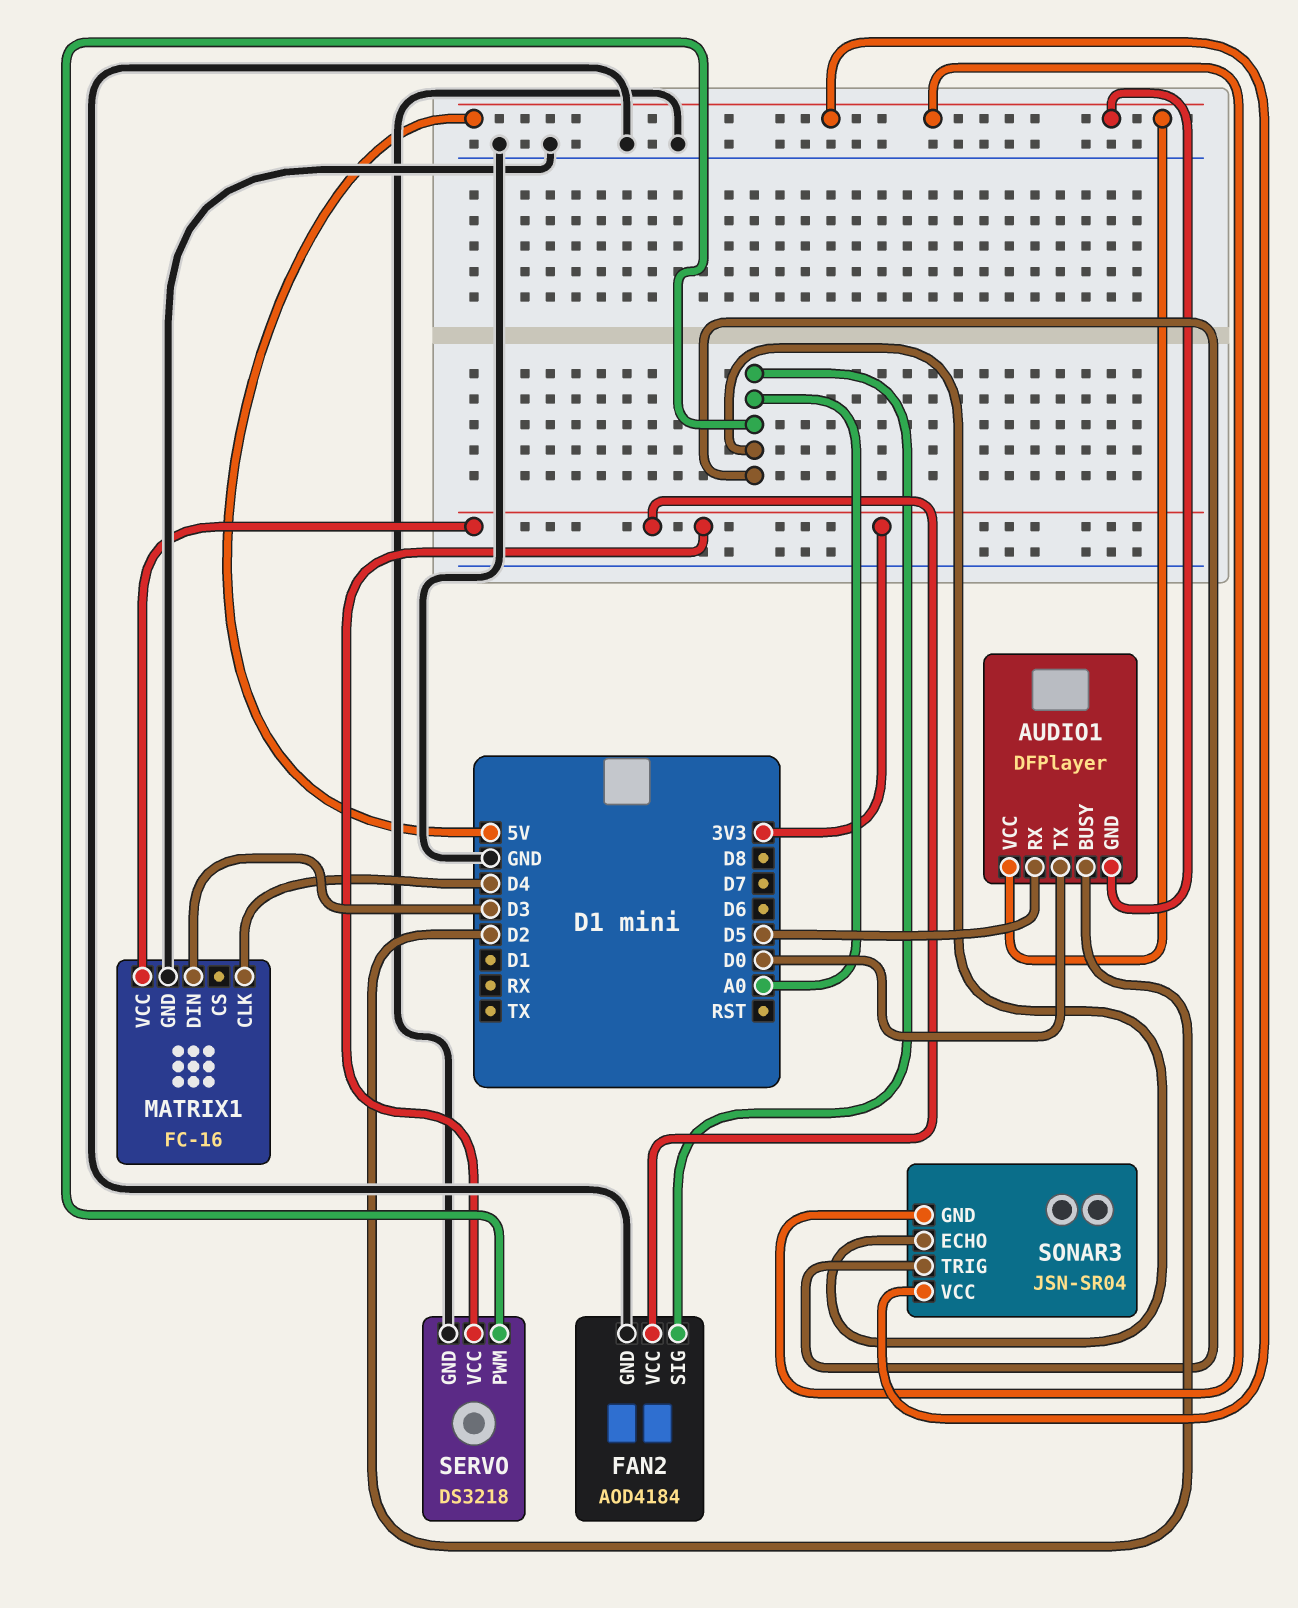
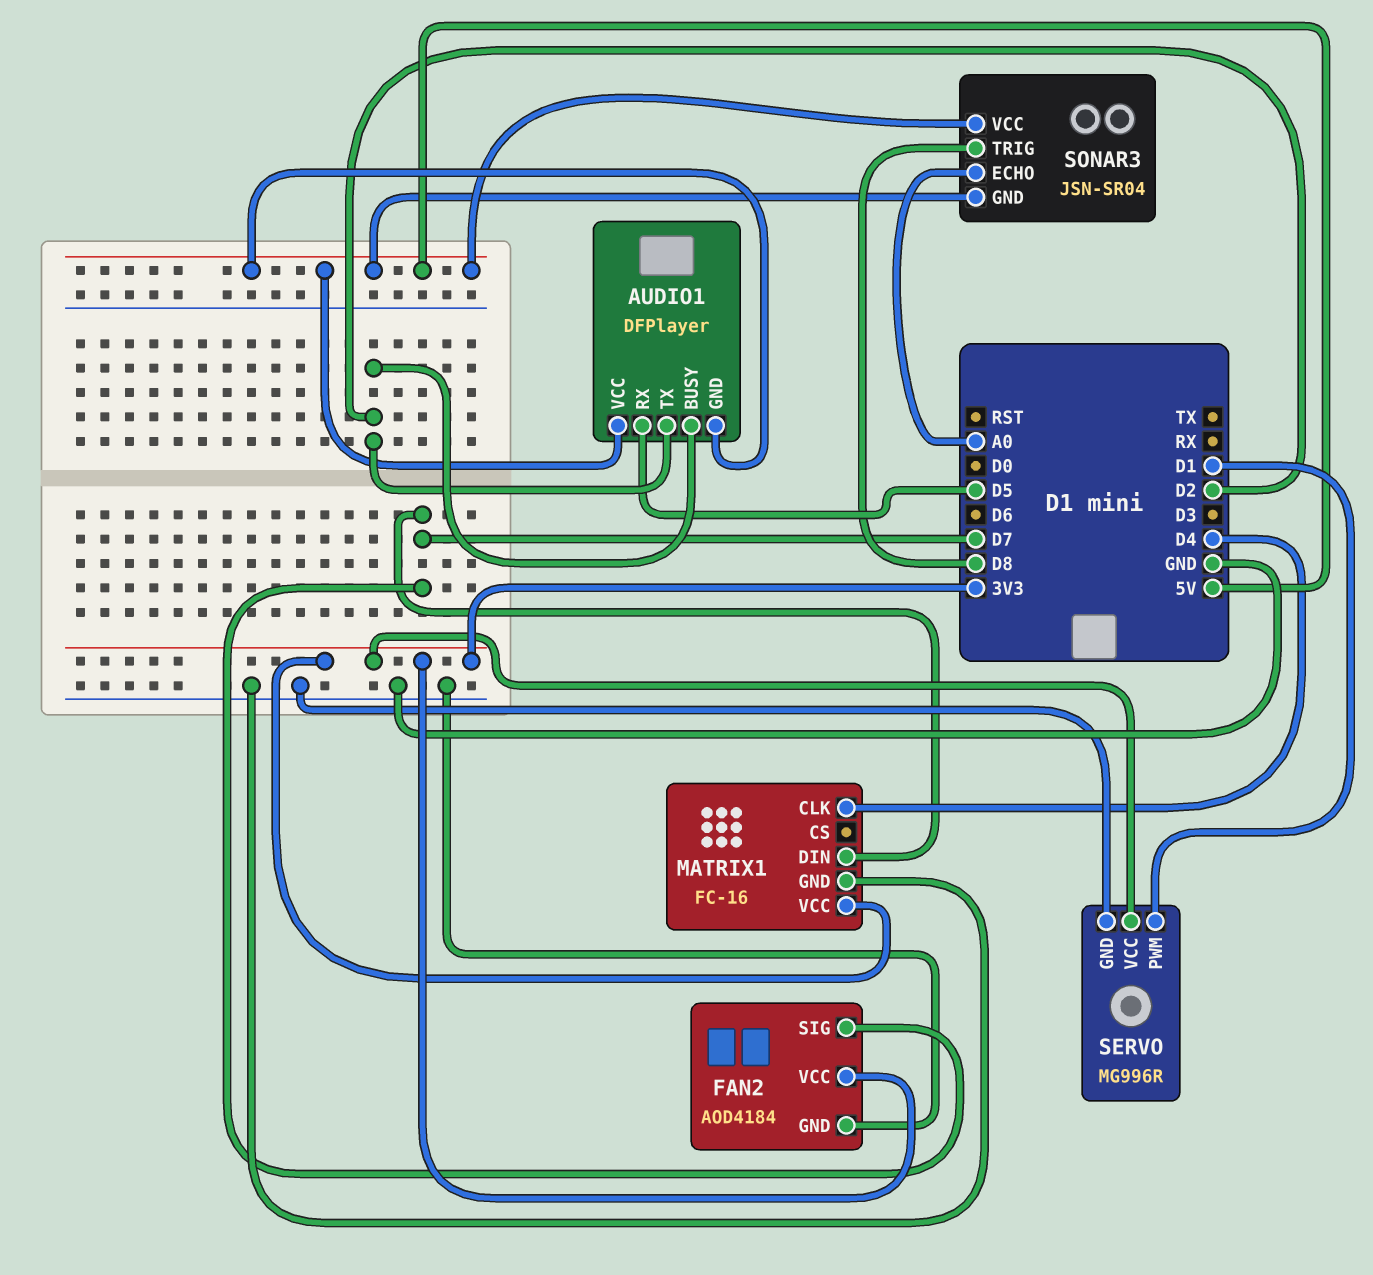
AUDIO1 pin TX: D0 -> D2
FAN2 pin SIG: A0 -> D7
MATRIX1 pin DIN: D3 -> D7
SERVO: DS3218 -> MG996R
SERVO pin PWM: A0 -> D1
SONAR3 pin TRIG: A0 -> D8

